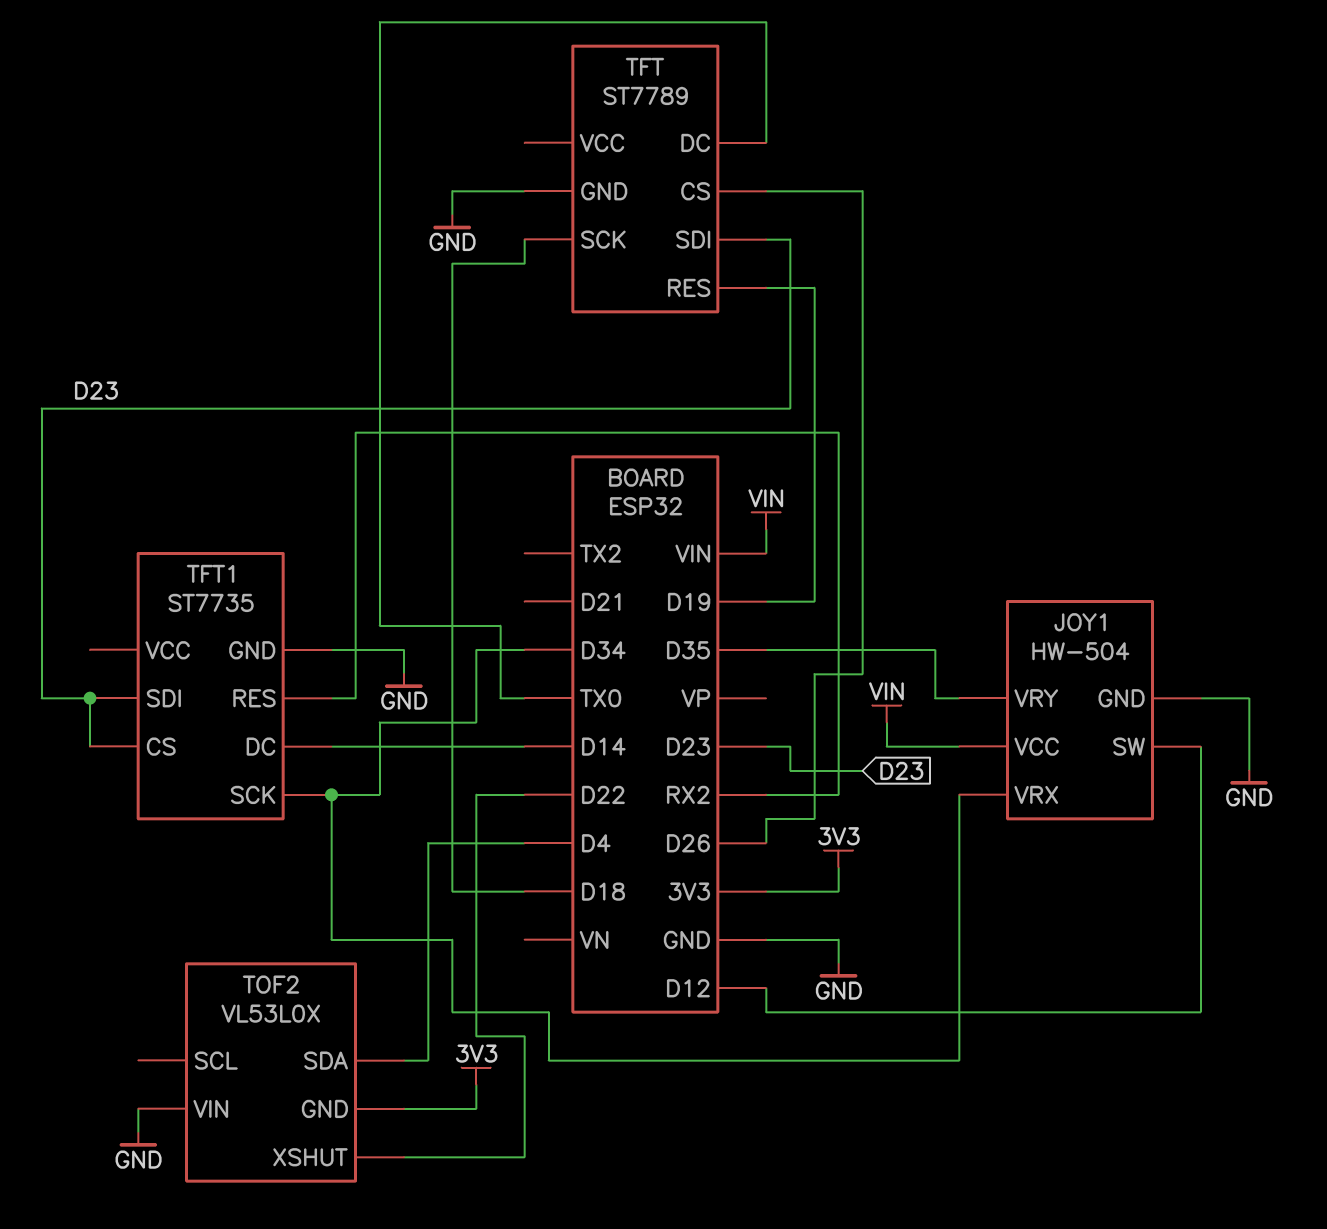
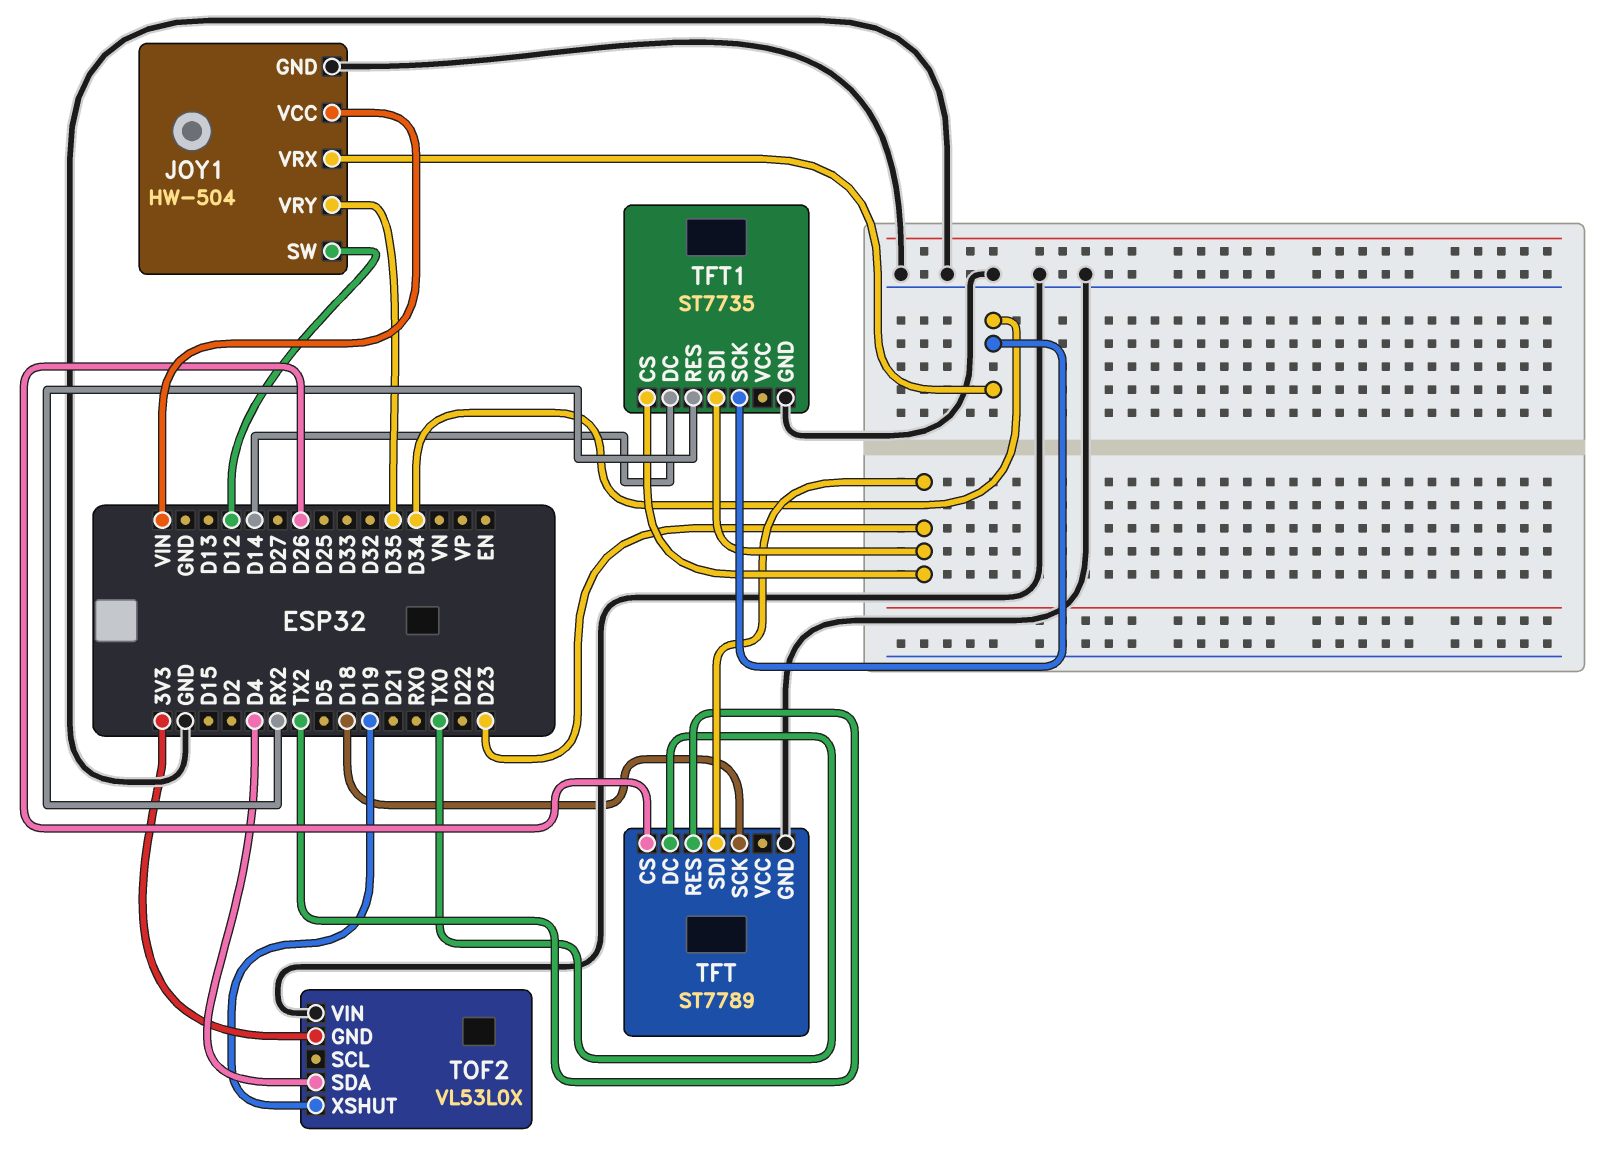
TFT pin RES: D19 -> TX2
TOF2 pin XSHUT: D22 -> D19

